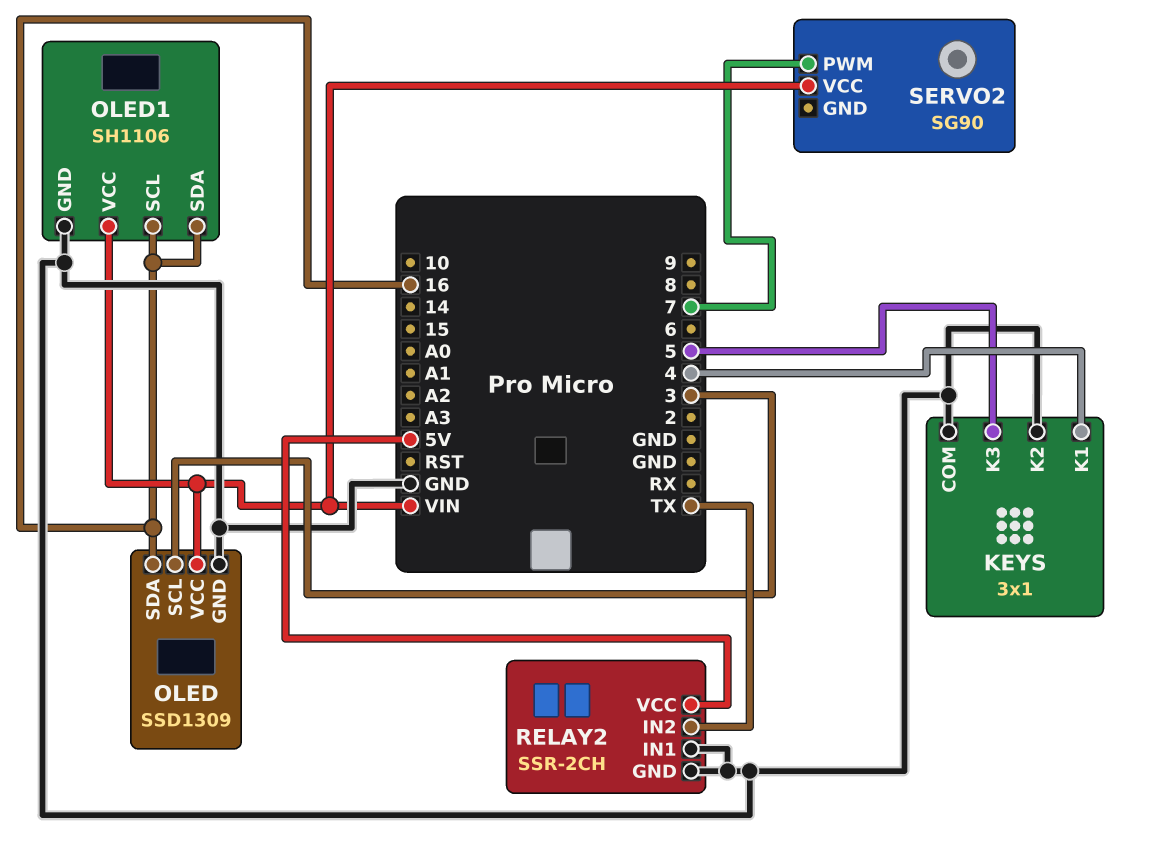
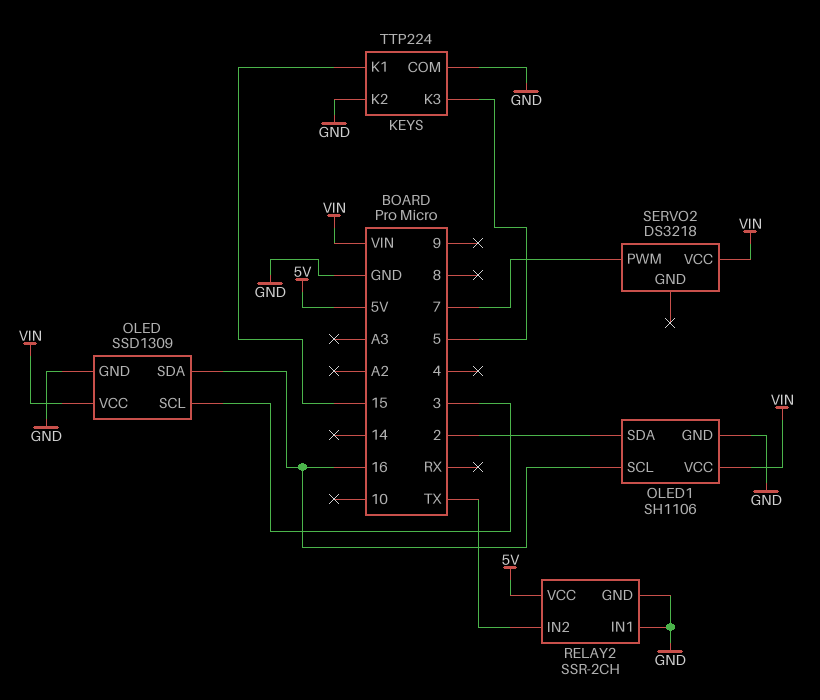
KEYS: 3x1 -> TTP224
KEYS pin K1: 4 -> 15
OLED1 pin SDA: 16 -> 2
SERVO2: SG90 -> DS3218

